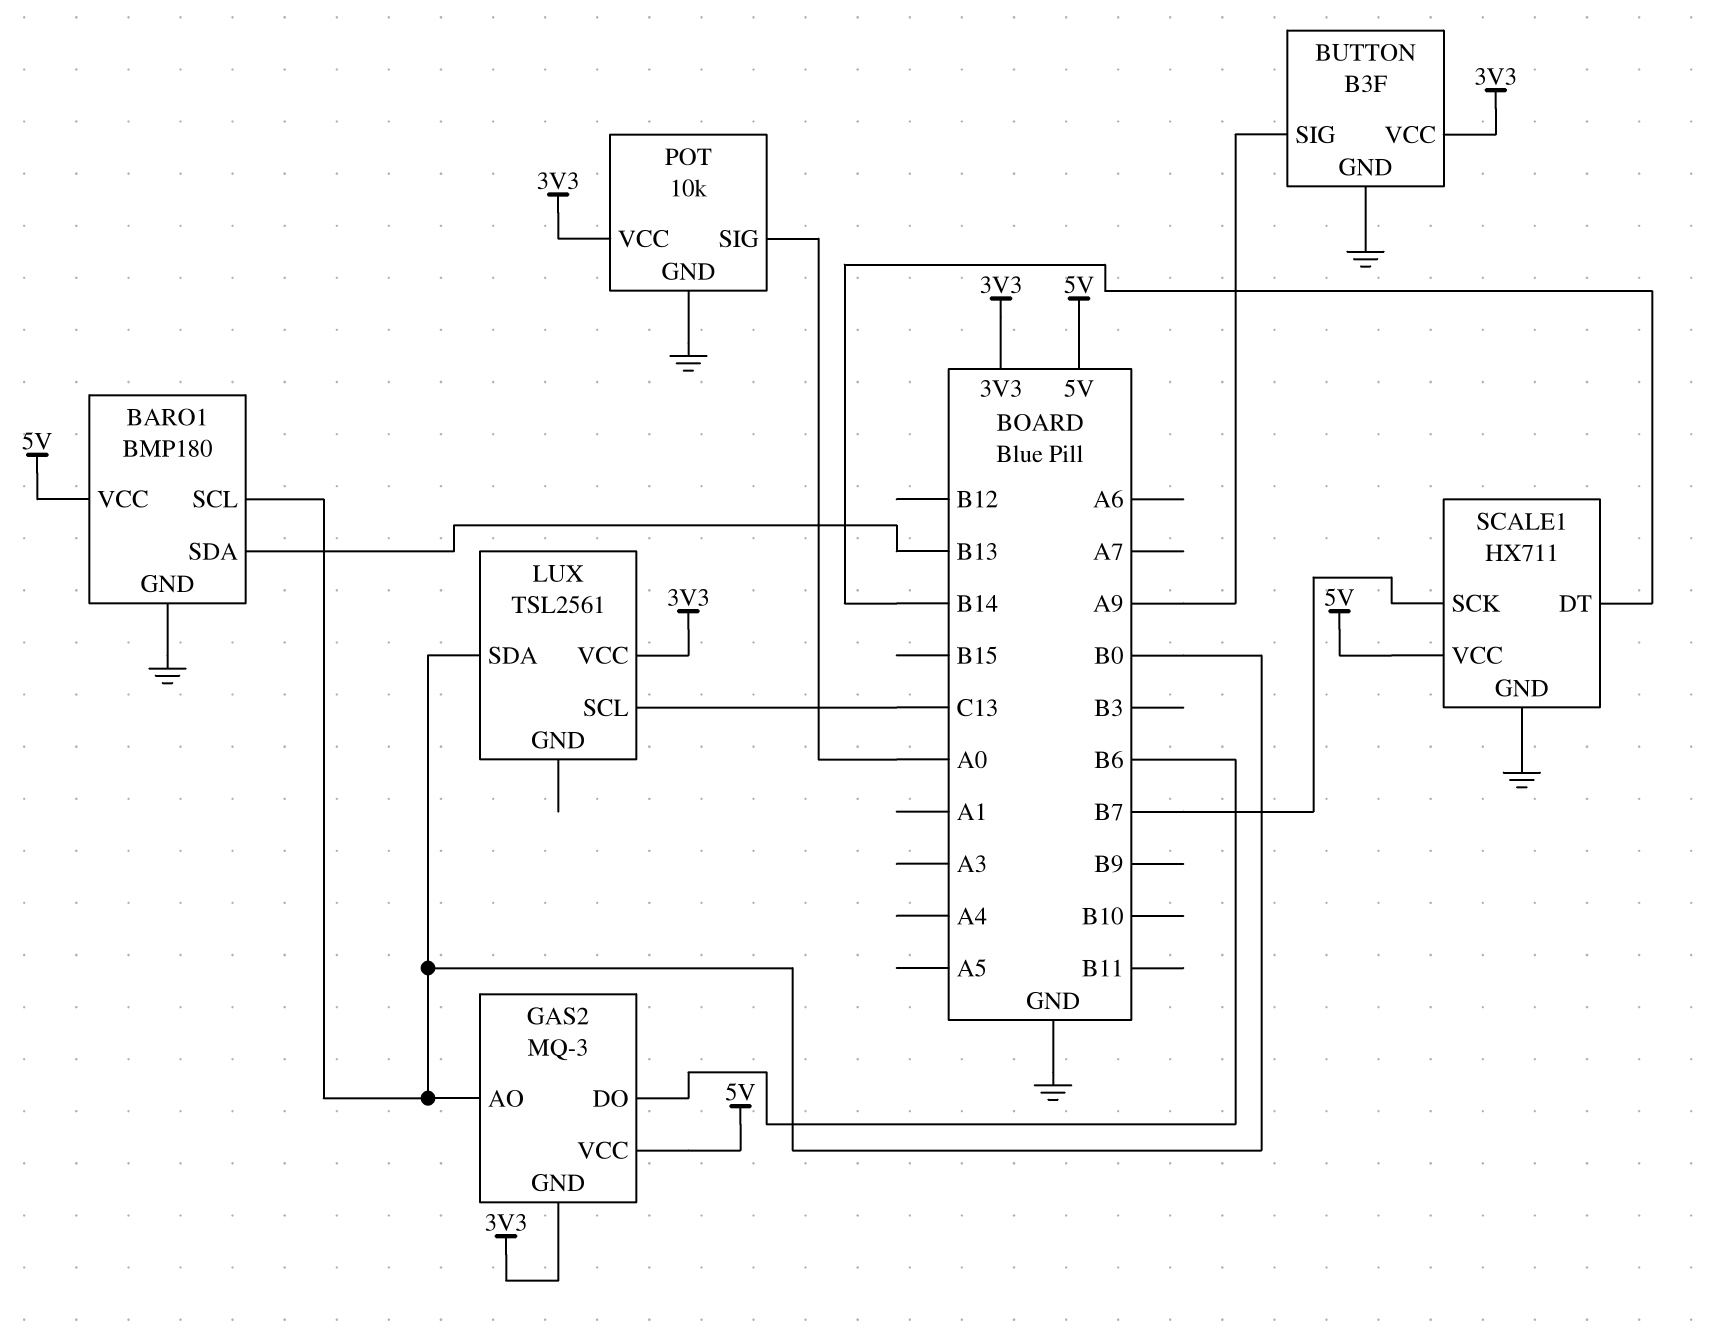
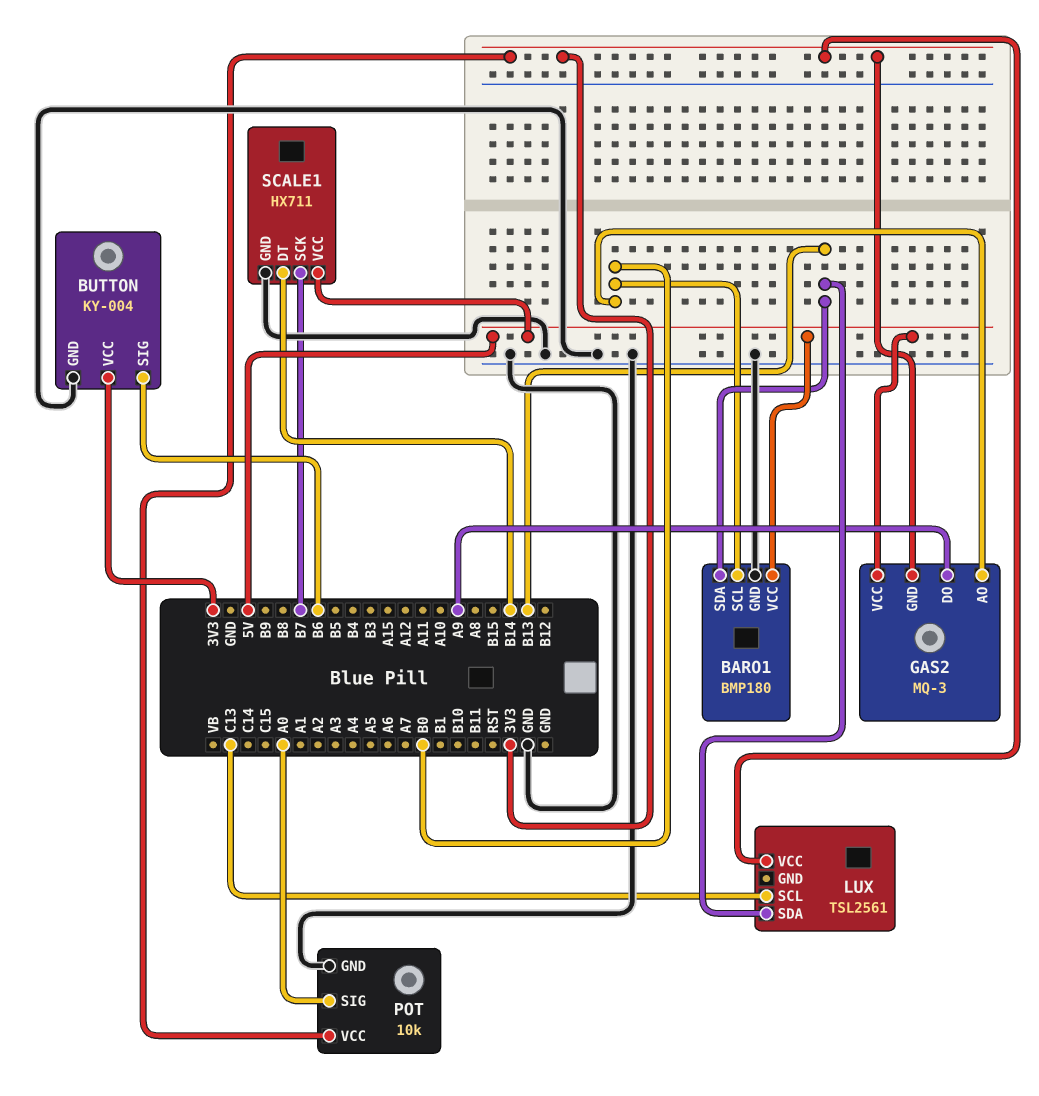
BUTTON: B3F -> KY-004
BUTTON pin SIG: A9 -> B6
GAS2 pin DO: B6 -> A9
LUX pin SDA: B0 -> B13

